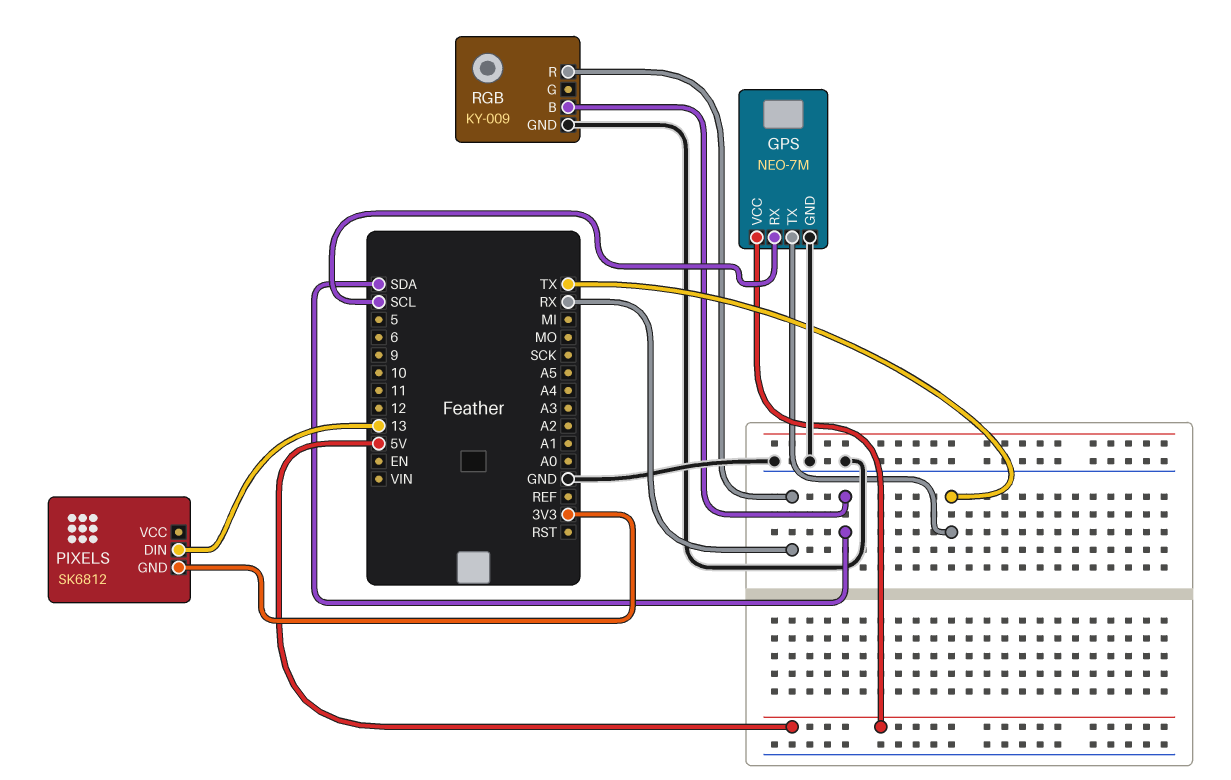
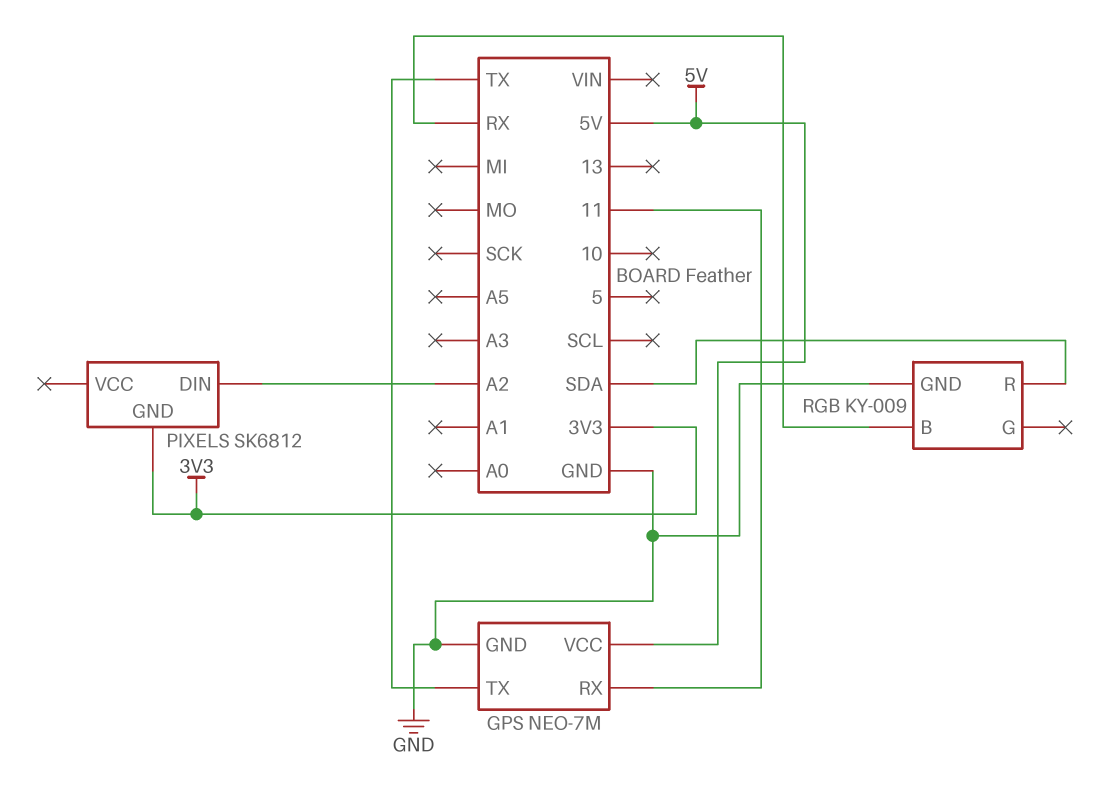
GPS pin RX: SCL -> 11
PIXELS pin DIN: 13 -> A2
RGB pin B: SDA -> RX
RGB pin R: RX -> SDA

